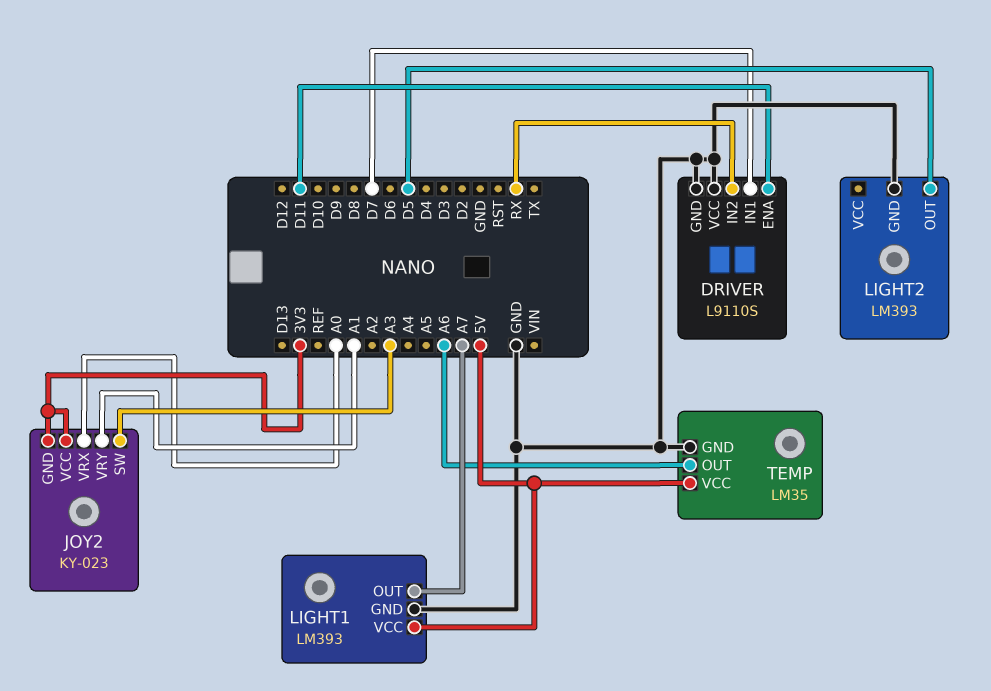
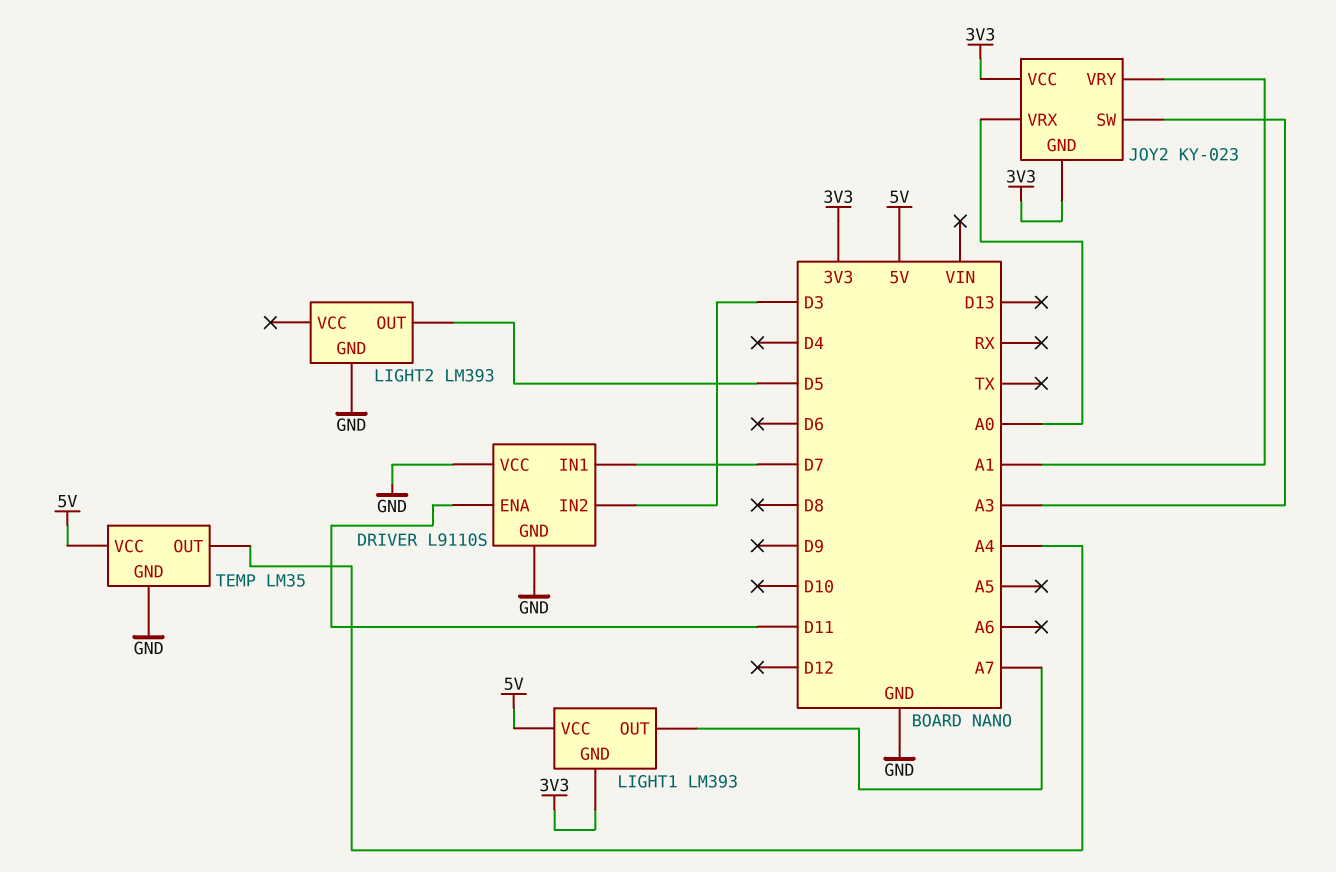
DRIVER pin IN2: RX -> D3
LIGHT1 pin GND: GND -> 3V3
TEMP pin OUT: A6 -> A4

